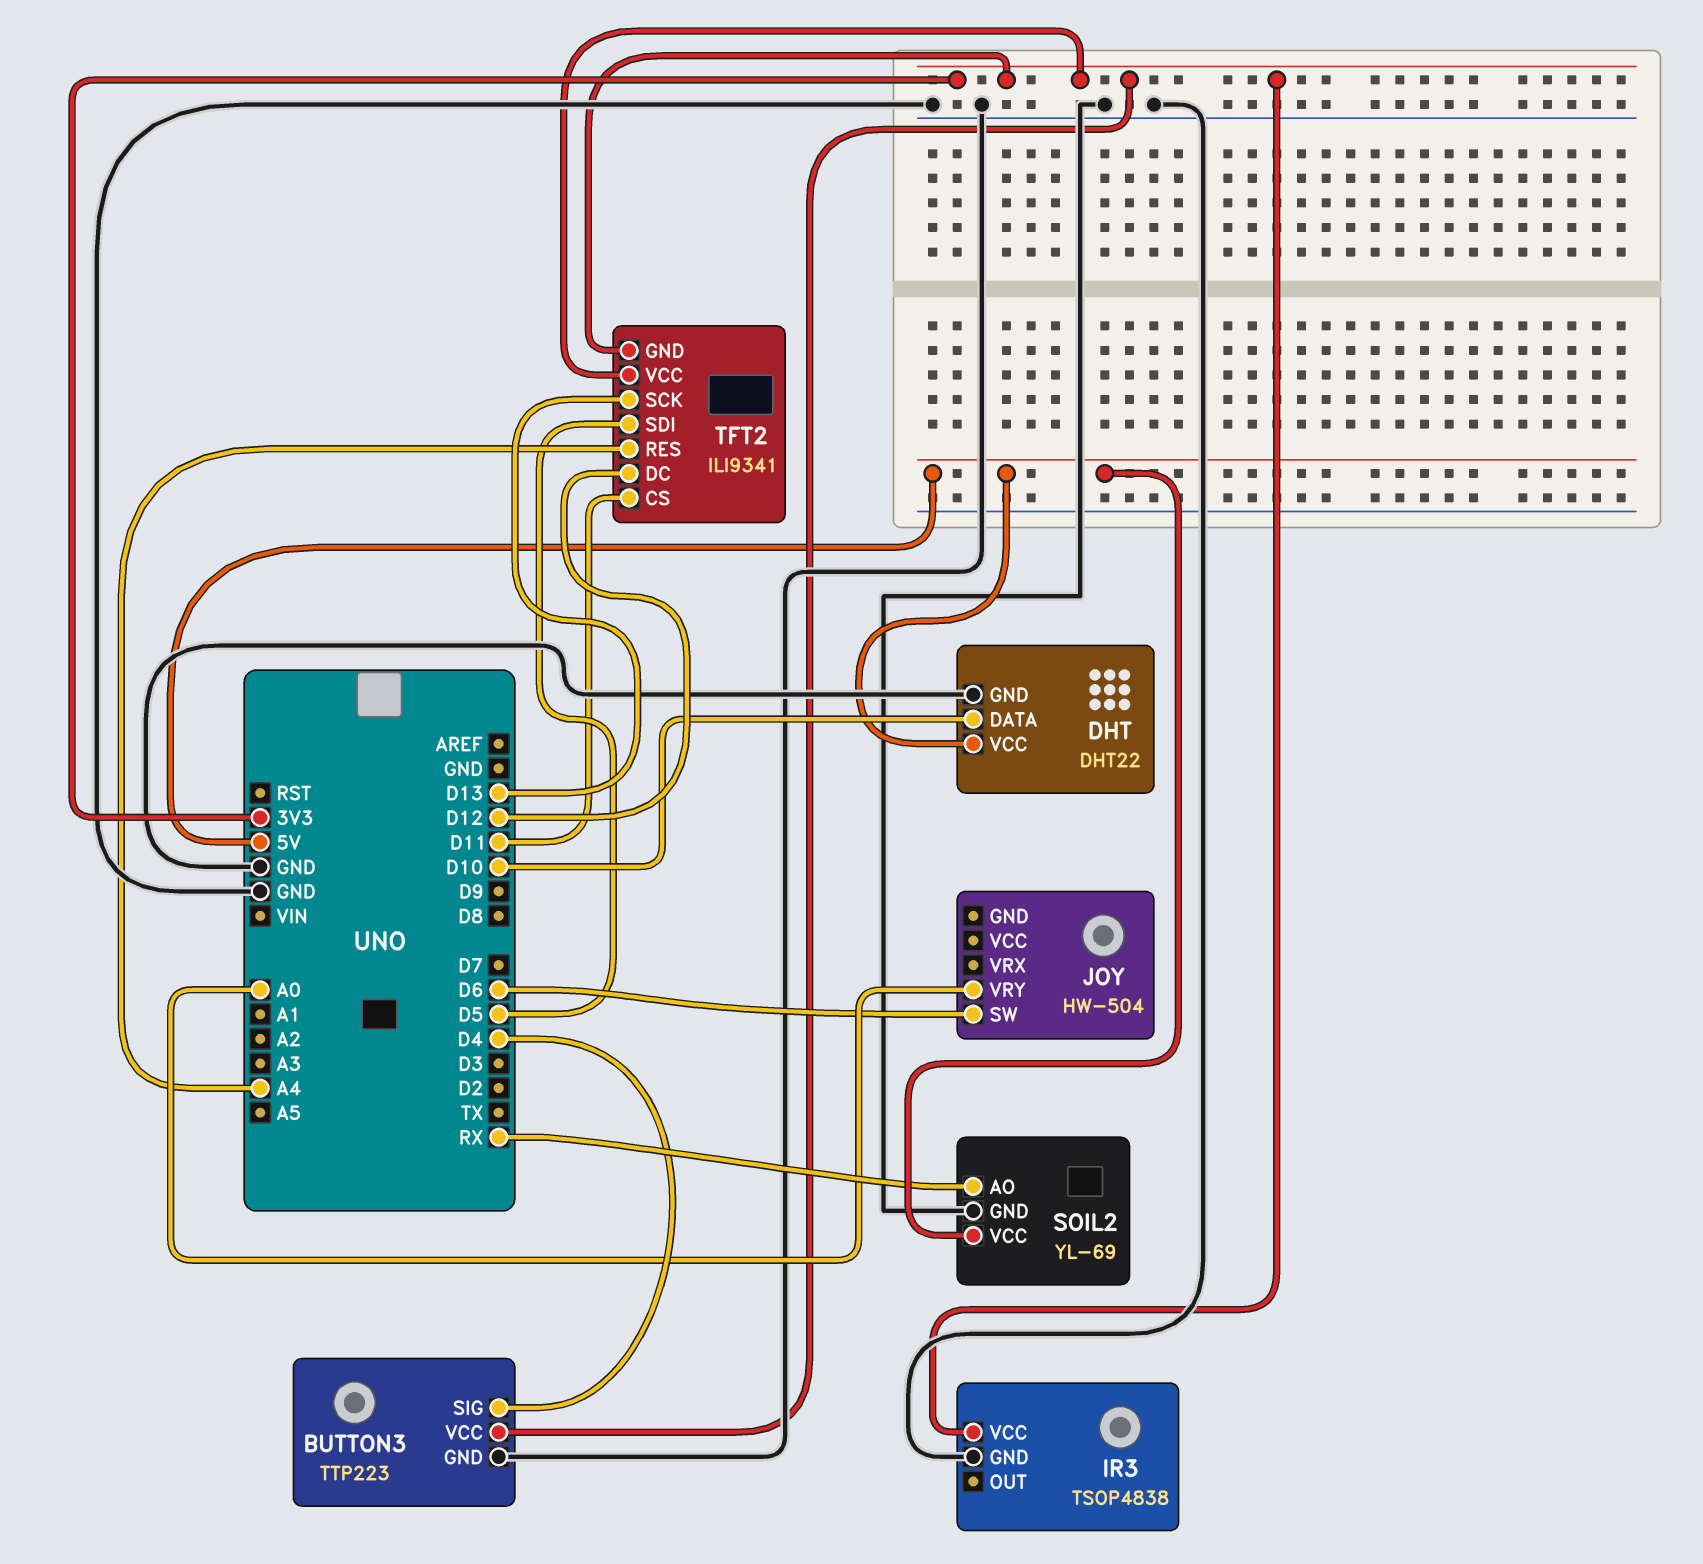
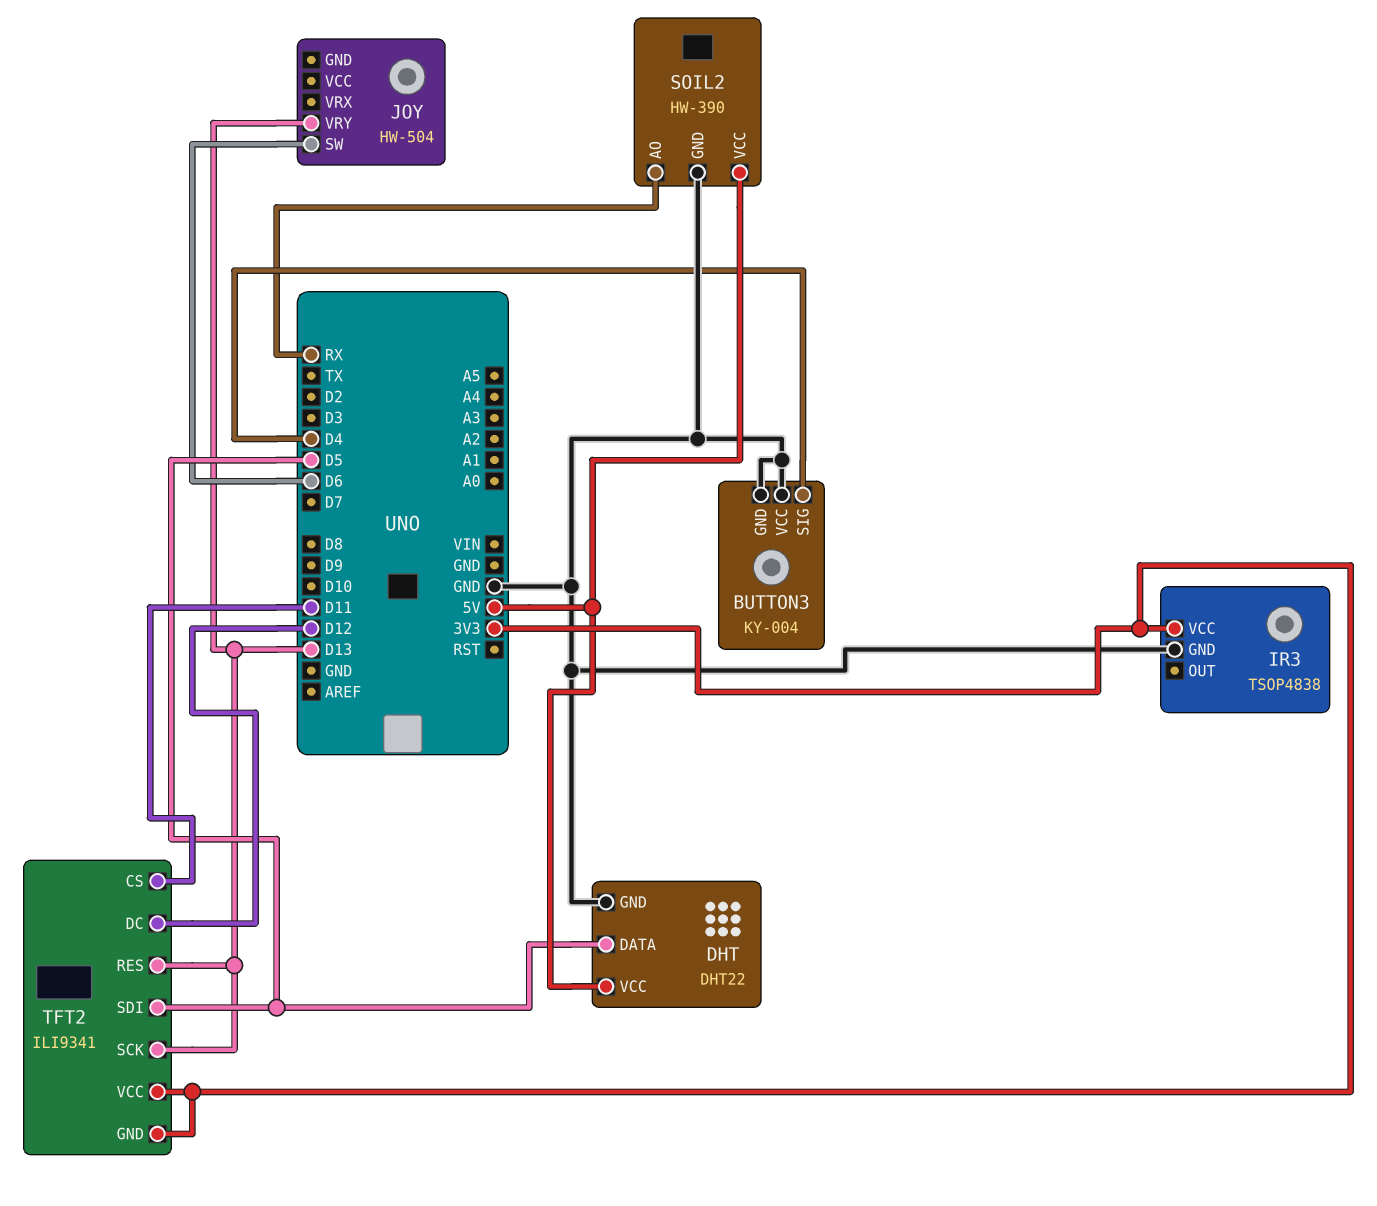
BUTTON3: TTP223 -> KY-004
BUTTON3 pin VCC: 3V3 -> GND
DHT pin DATA: D10 -> D5
JOY pin VRY: A0 -> D13
SOIL2: YL-69 -> HW-390
TFT2 pin RES: A4 -> D13

